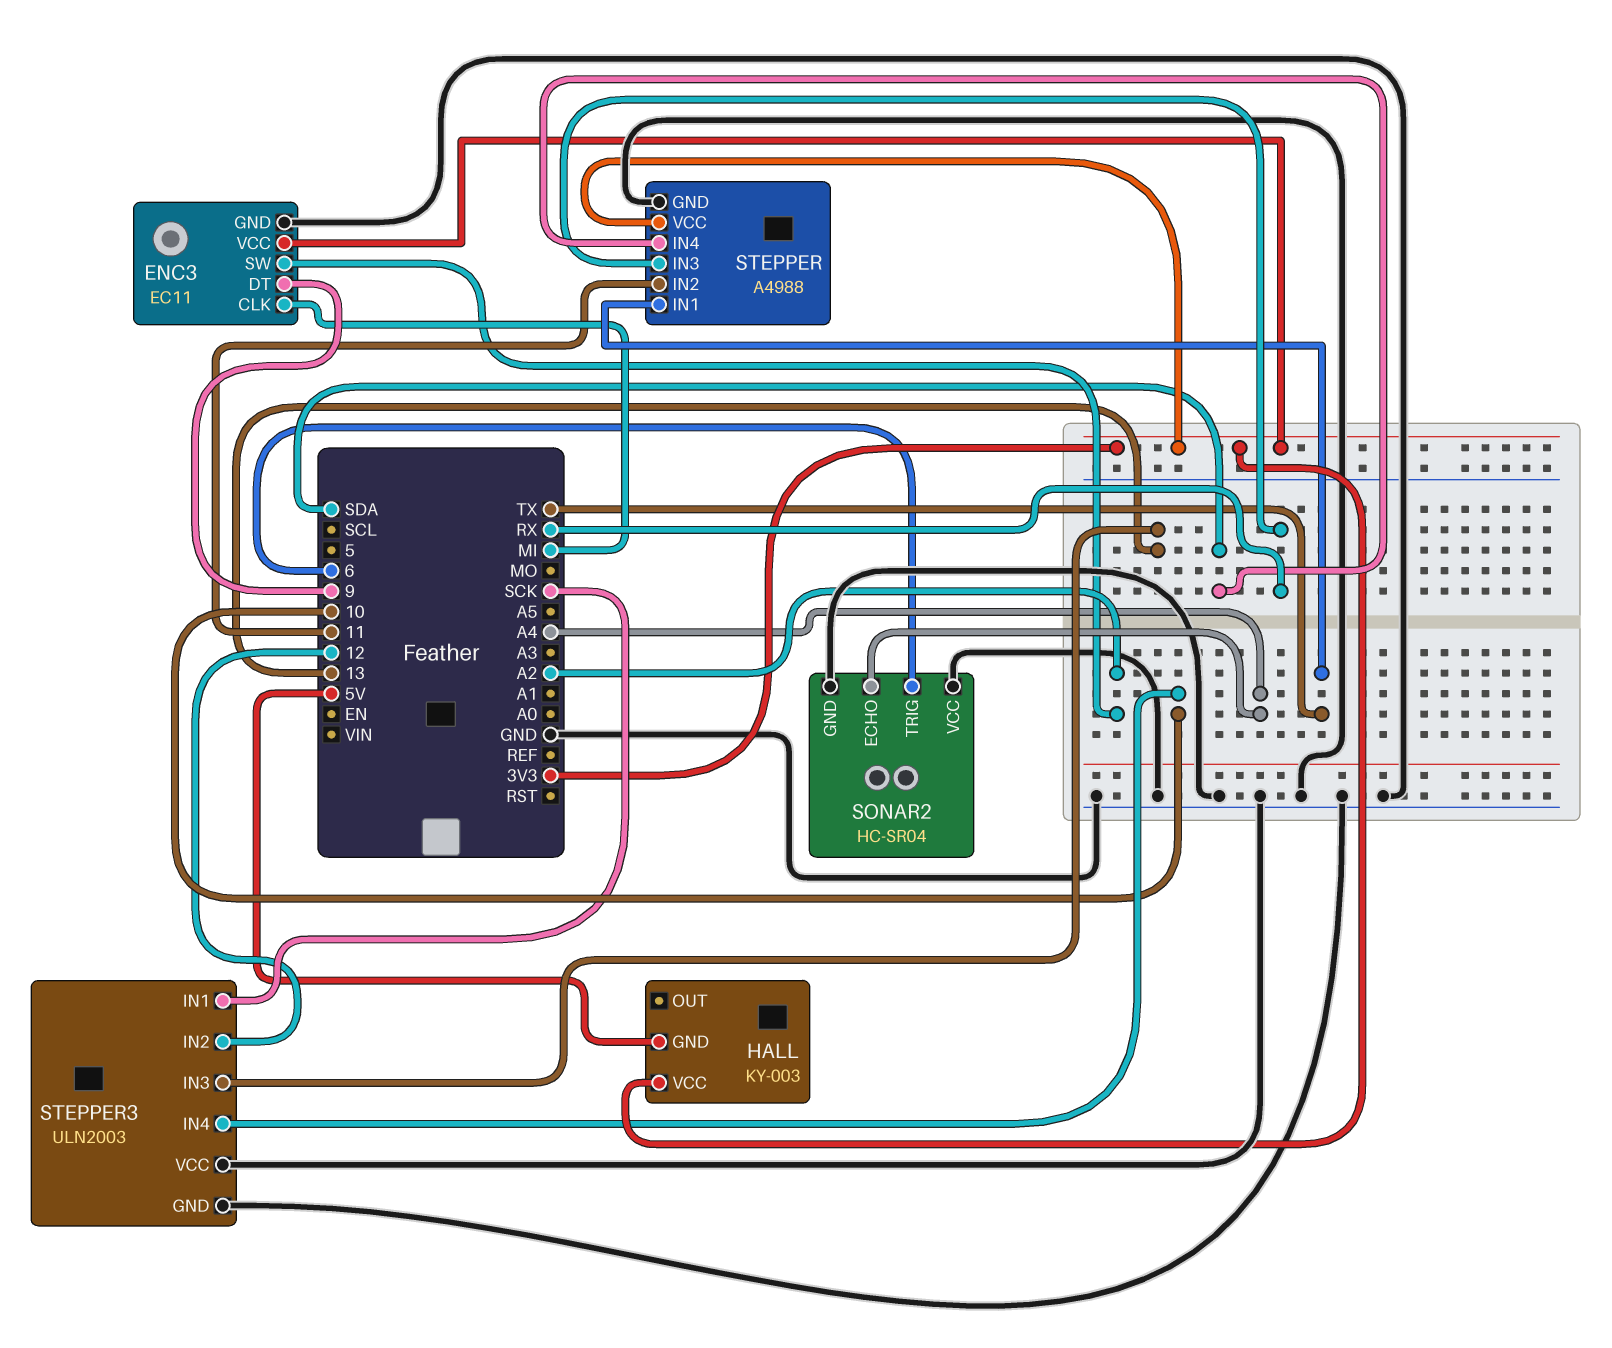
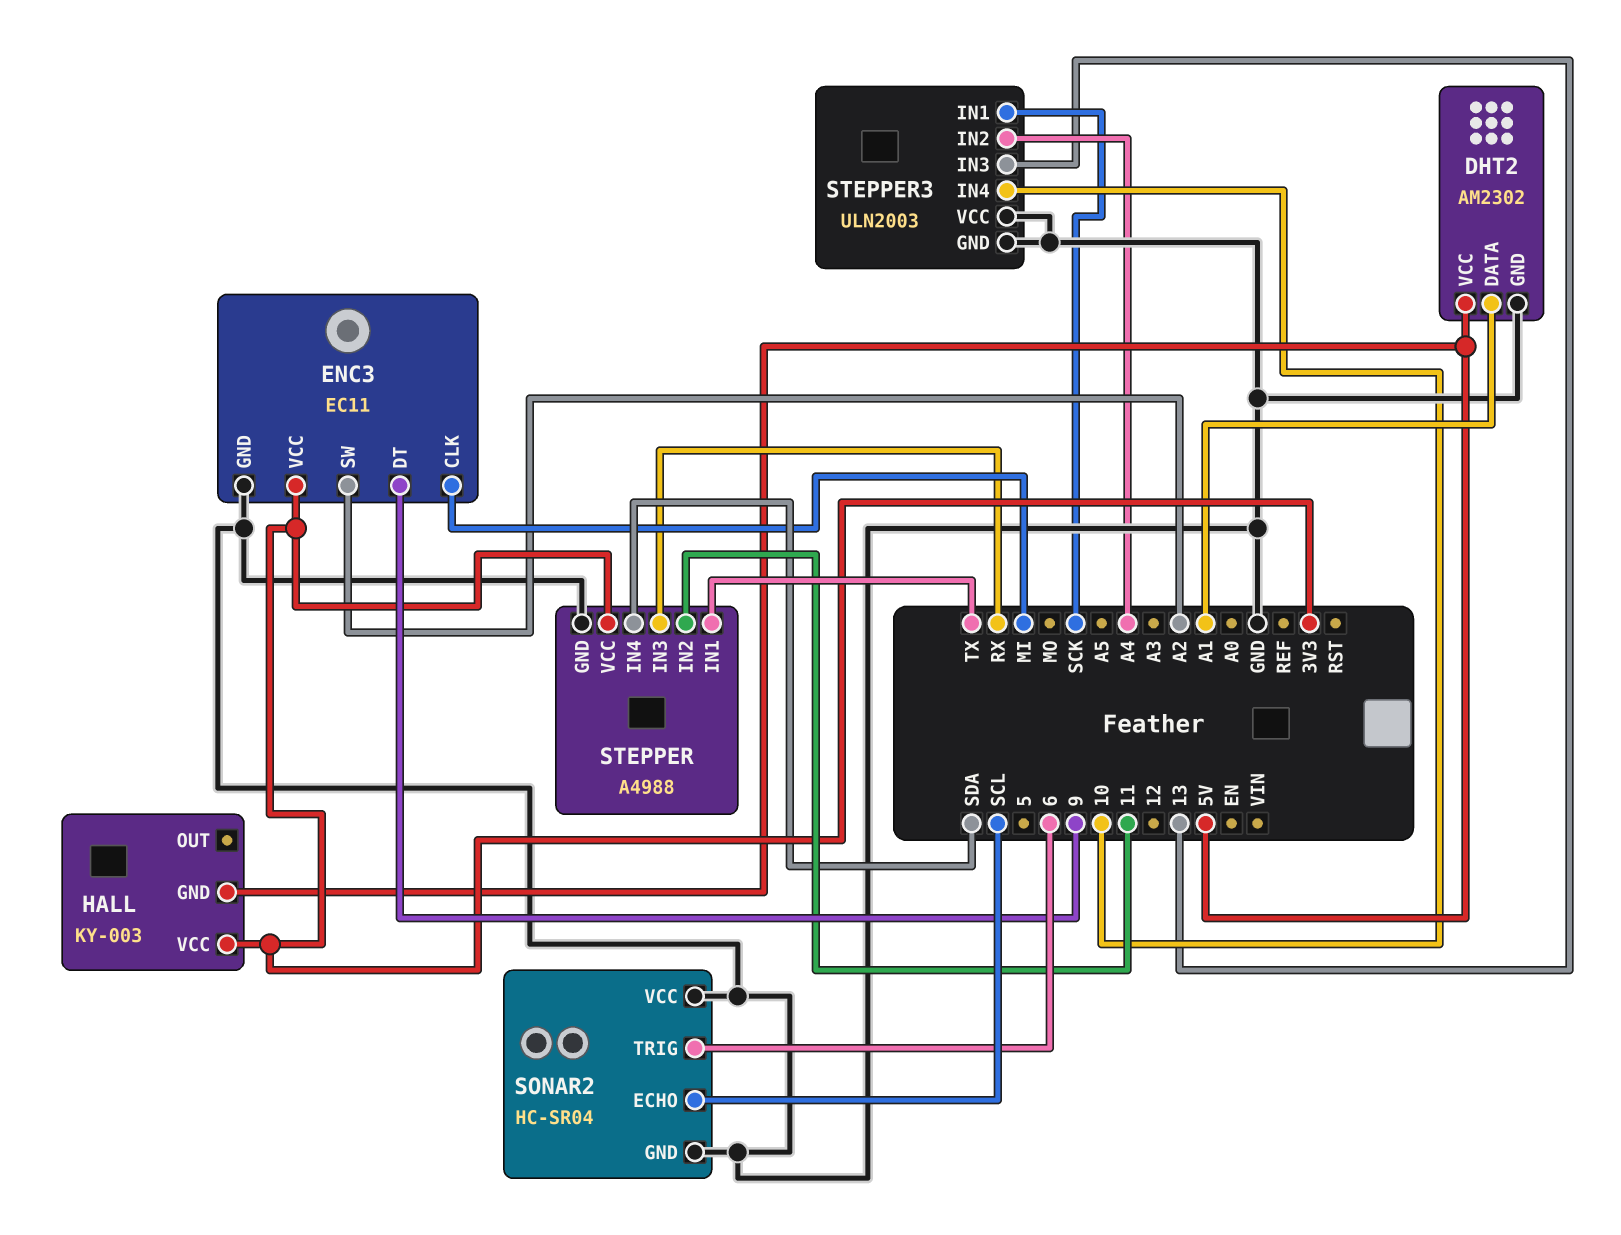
DHT2: none -> AM2302
DHT2 pin DATA: none -> A1
DHT2 pin GND: none -> GND
DHT2 pin VCC: none -> 5V
SONAR2 pin ECHO: A4 -> SCL
STEPPER3 pin IN2: 12 -> A4

